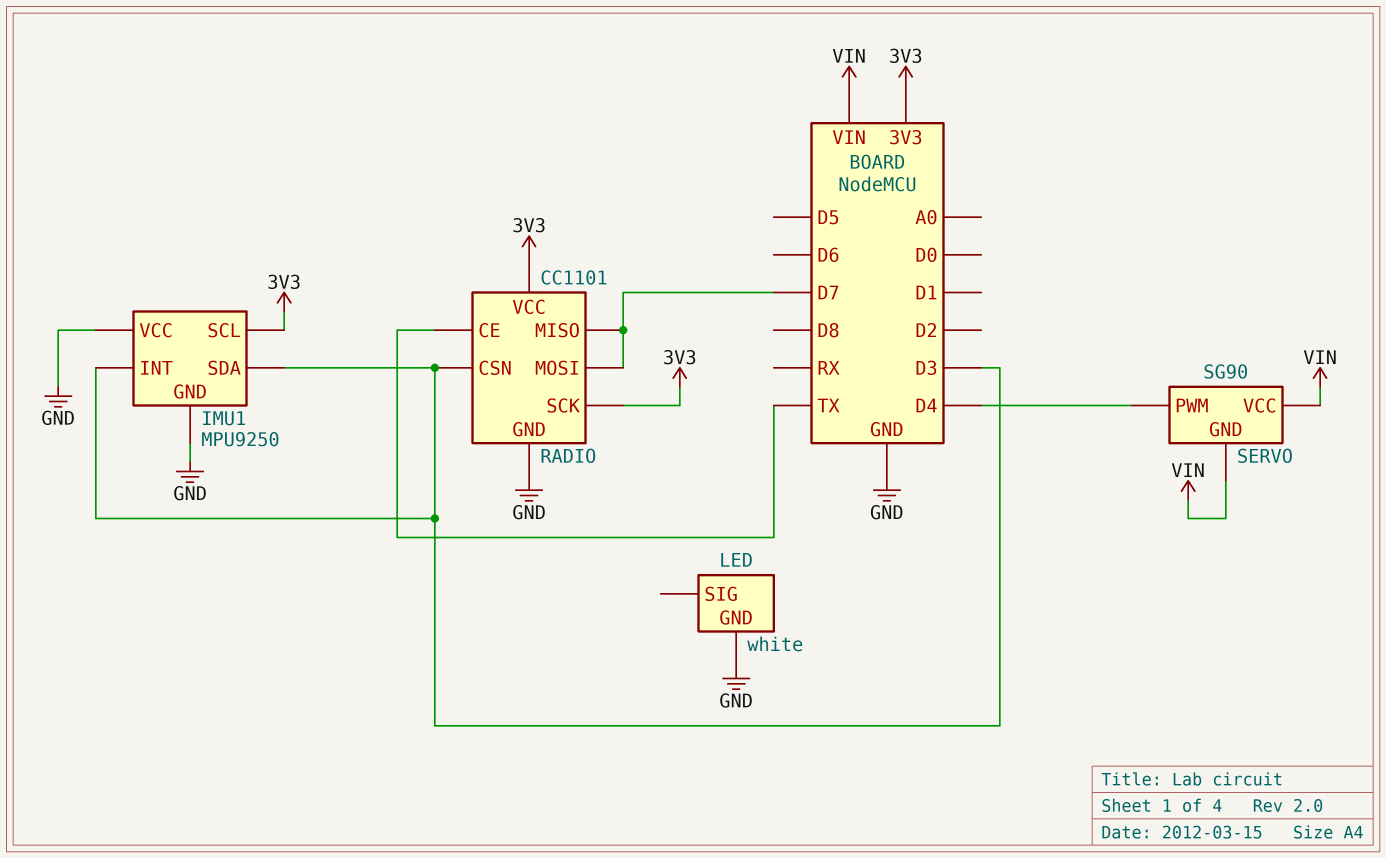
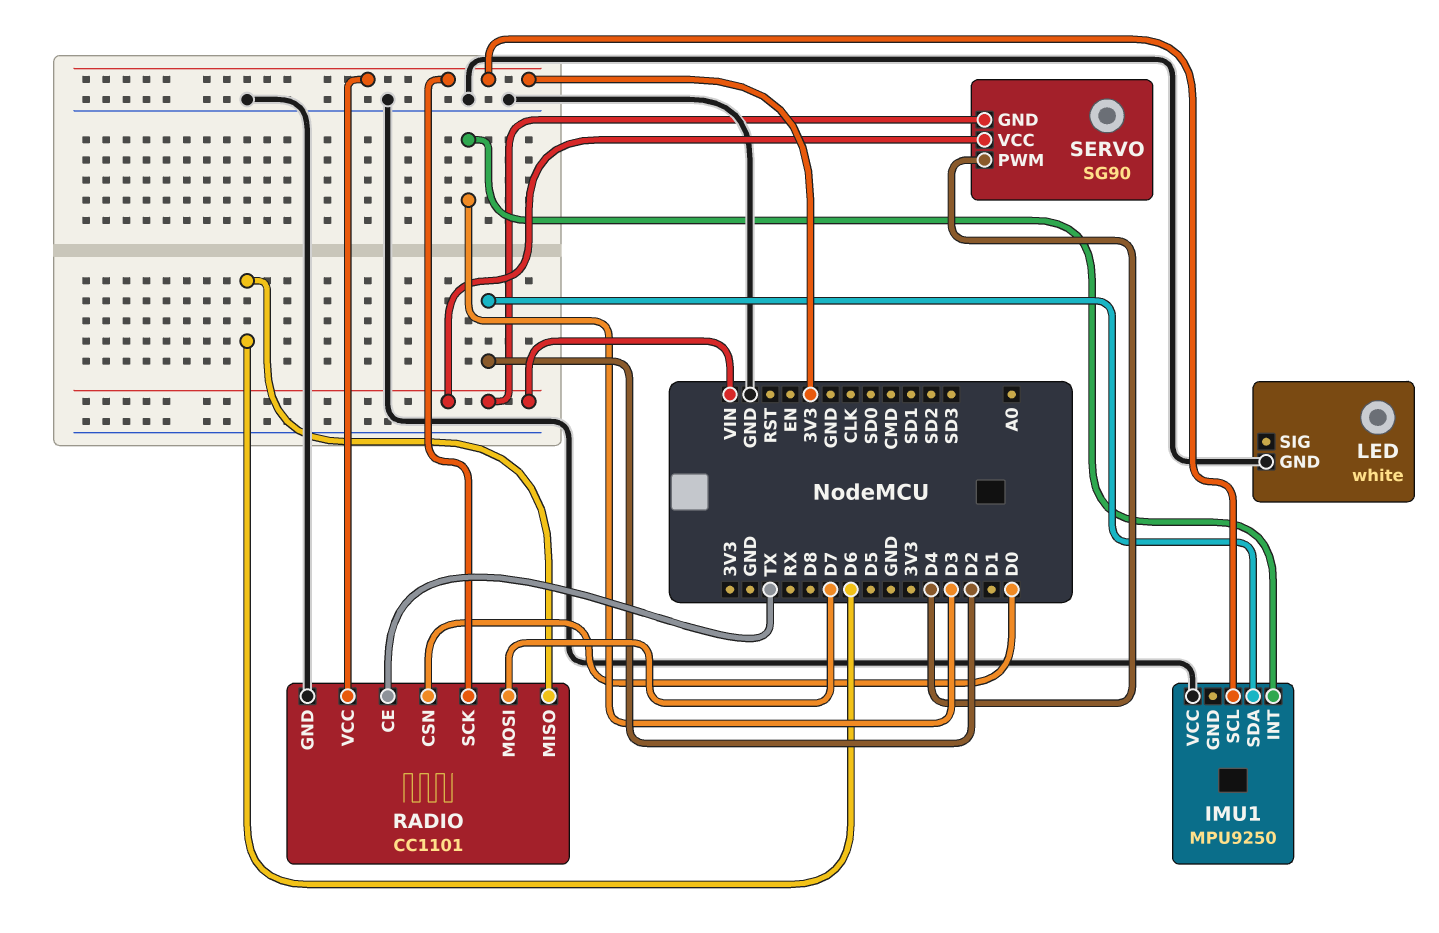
IMU1 pin GND: GND -> none
IMU1 pin SDA: D3 -> D2
RADIO pin CSN: D3 -> D0
RADIO pin MISO: D7 -> D6

